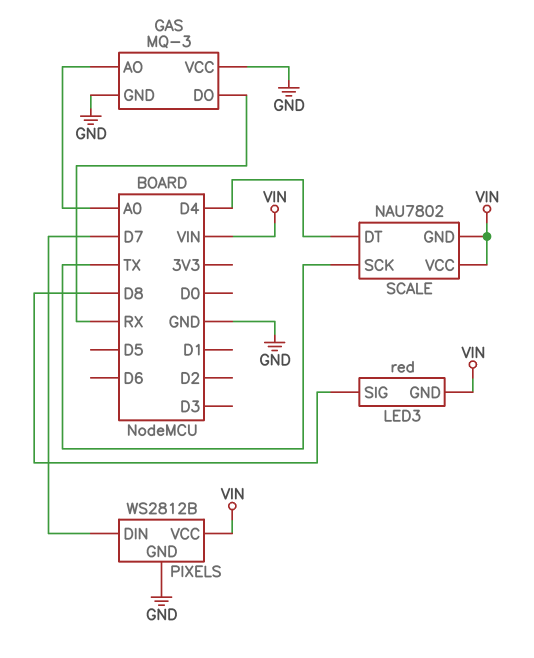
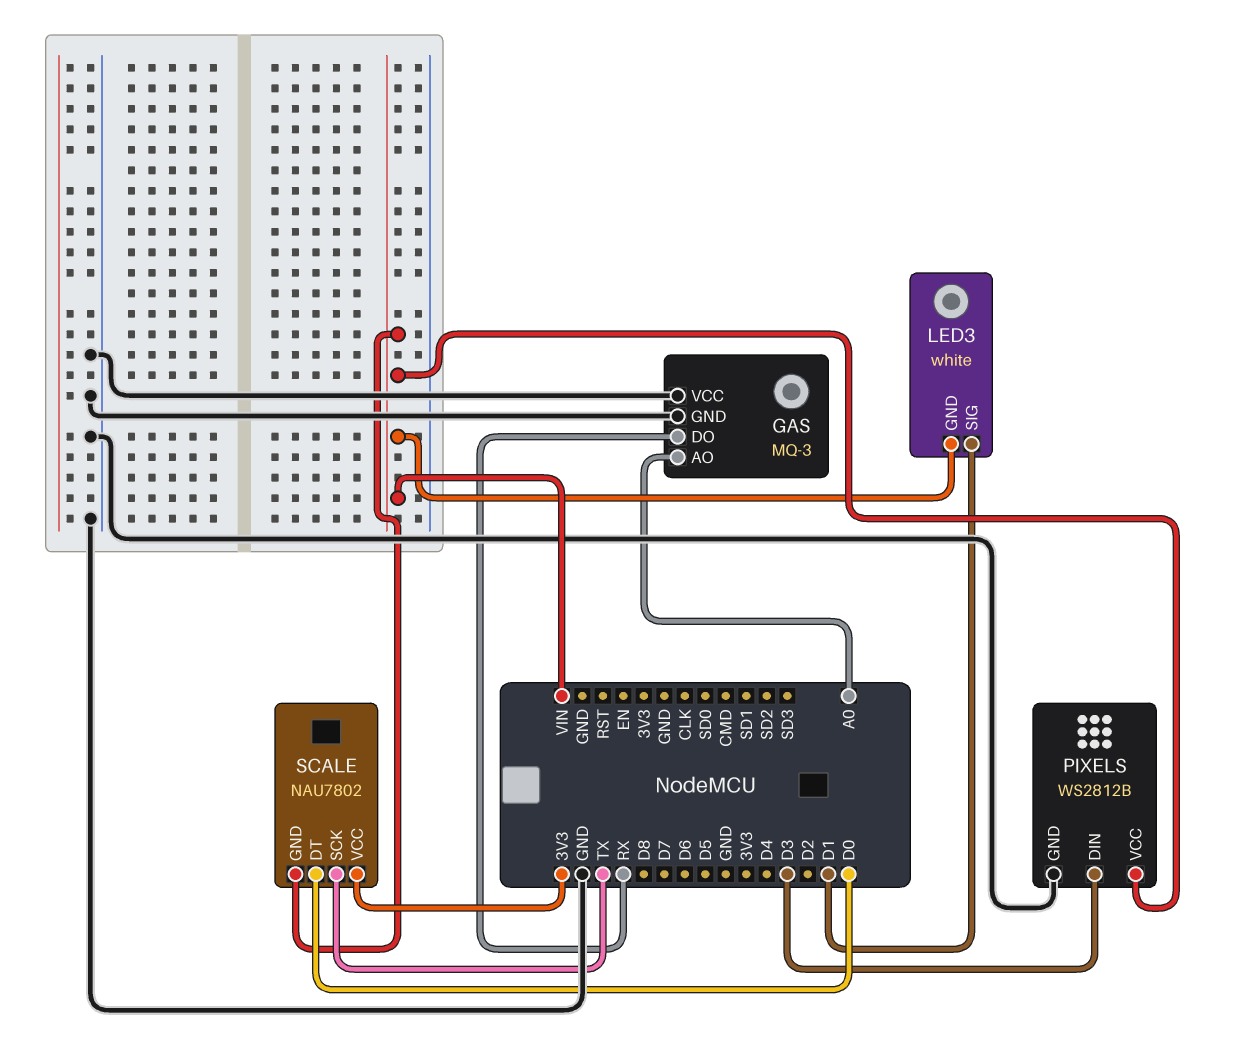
LED3: red -> white
LED3 pin SIG: D8 -> D1
PIXELS pin DIN: D7 -> D3
SCALE pin DT: D4 -> D0
SCALE pin VCC: VIN -> 3V3

